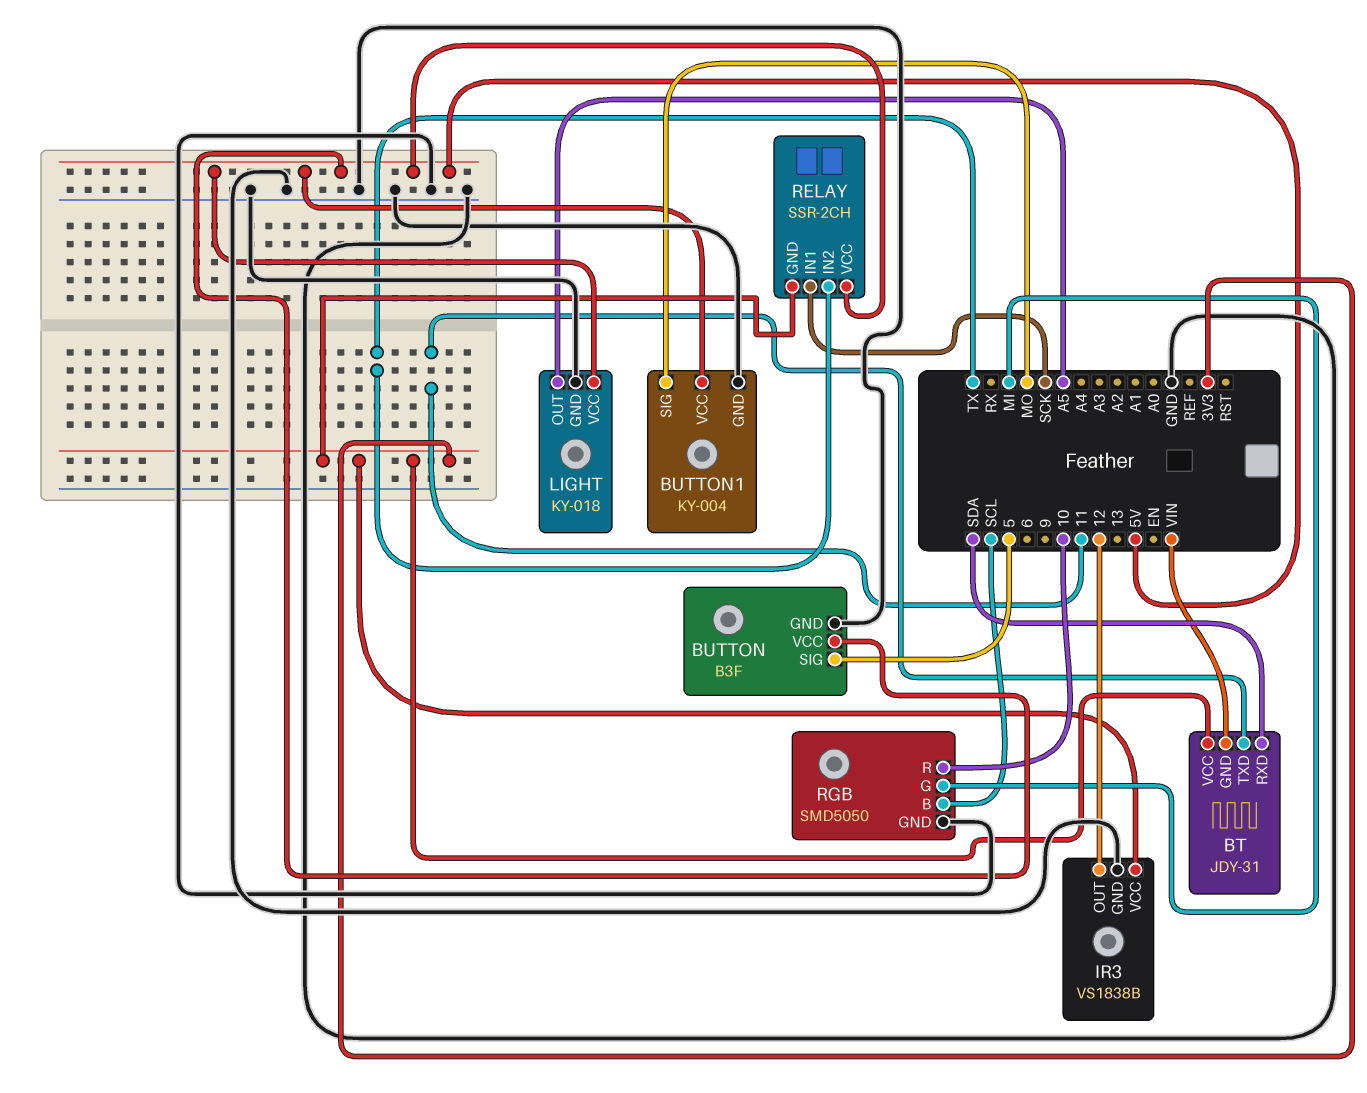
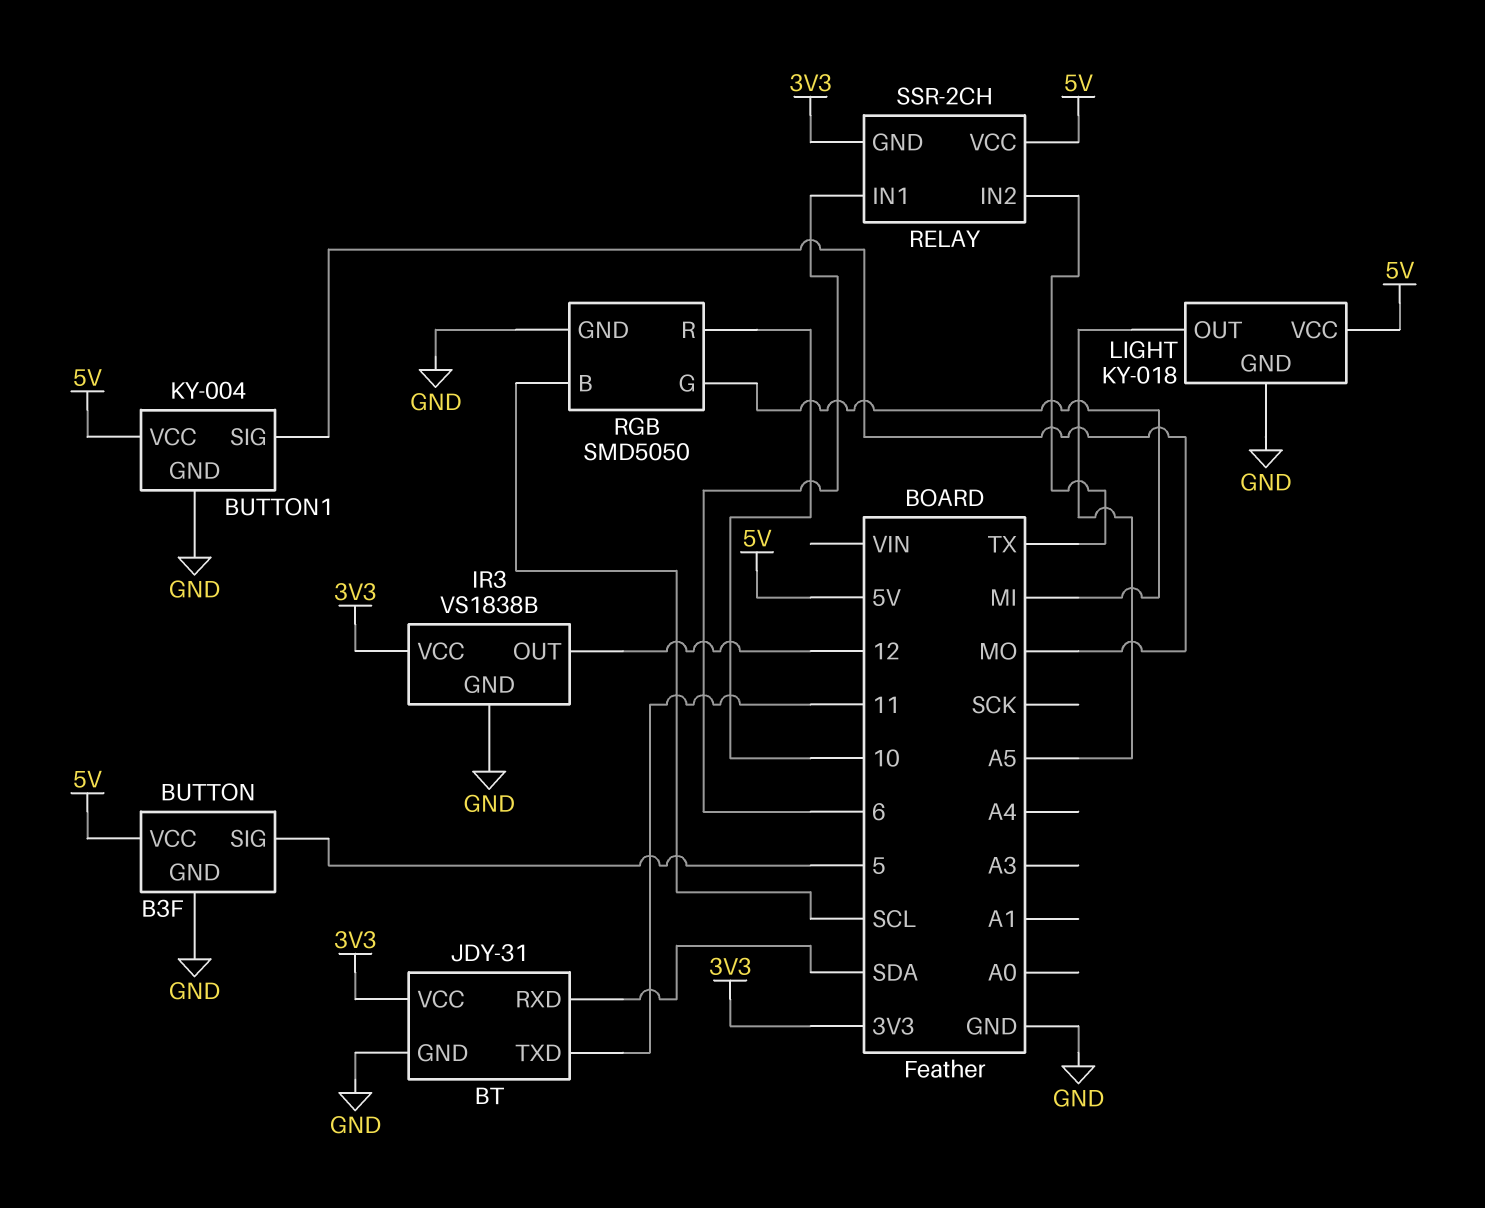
BT pin GND: VIN -> GND
RELAY pin IN1: SCK -> 6

